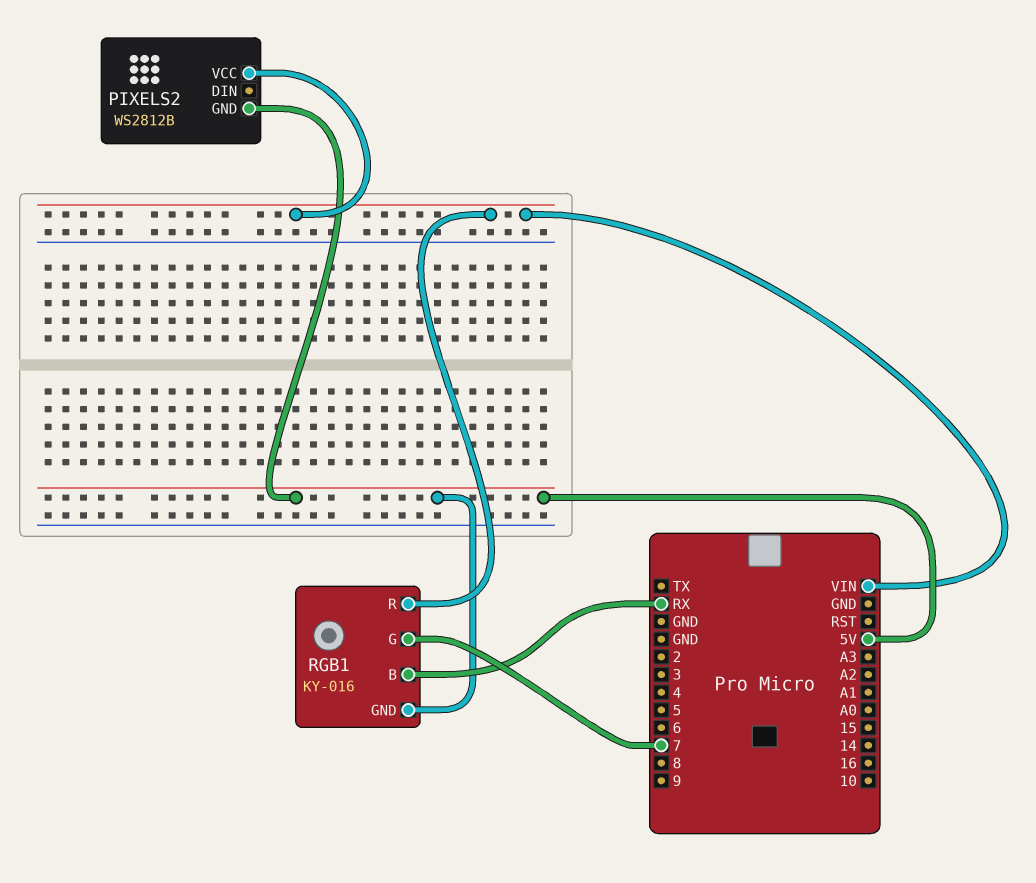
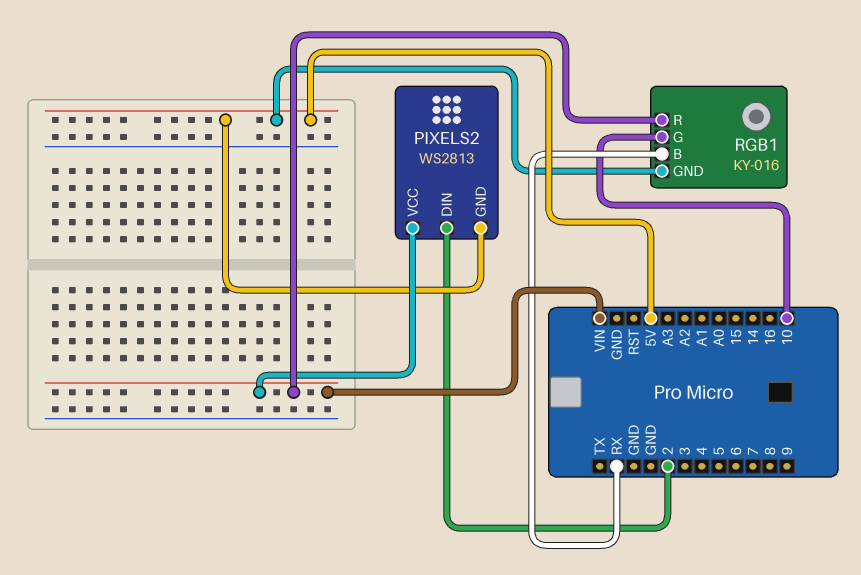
PIXELS2: WS2812B -> WS2813
PIXELS2 pin DIN: none -> 2
RGB1 pin G: 7 -> 10

